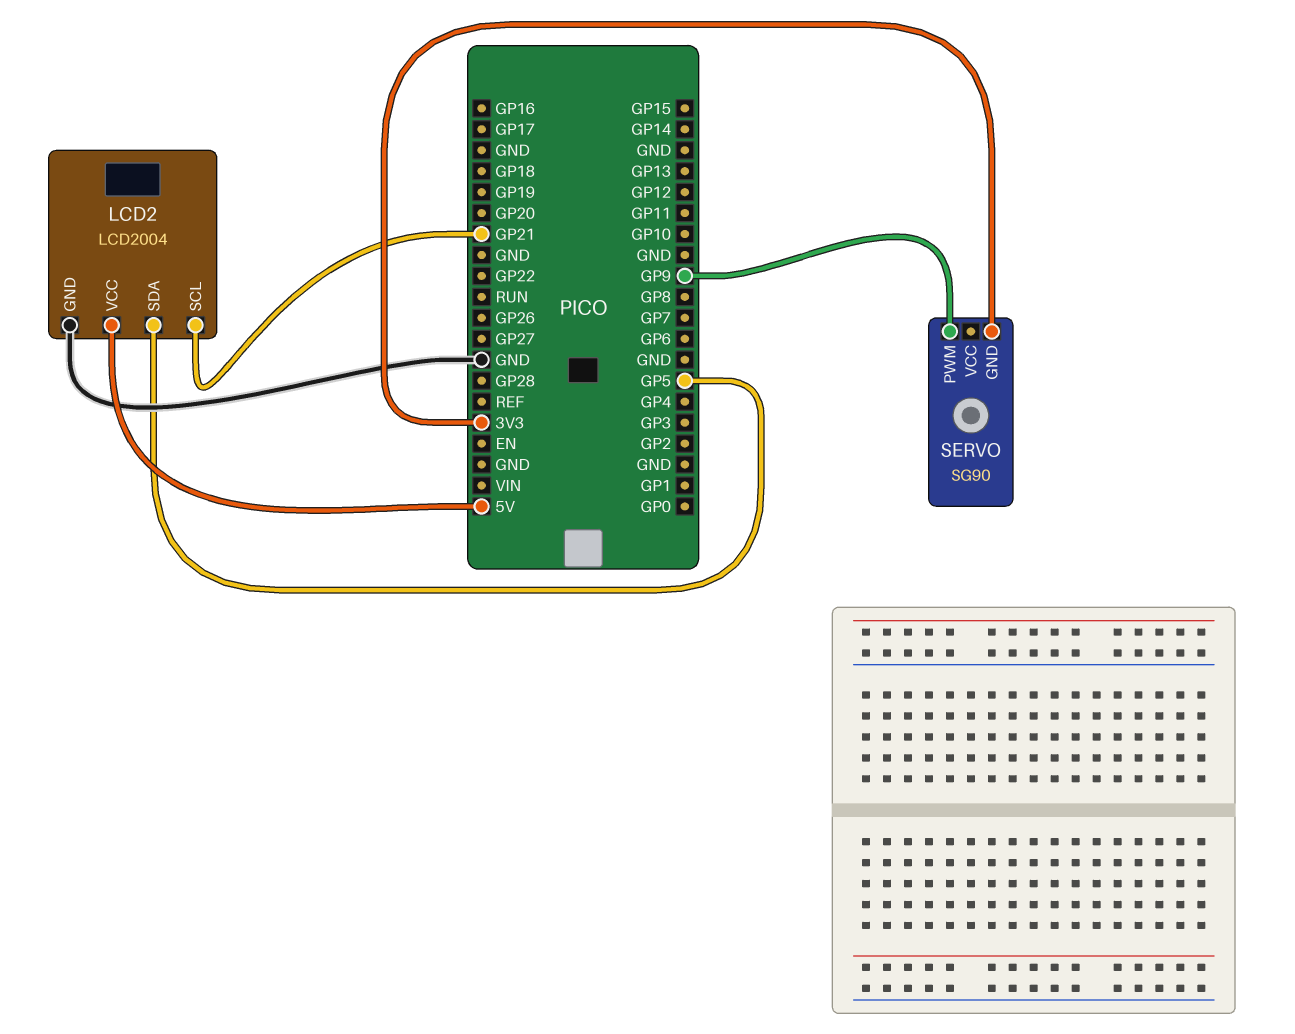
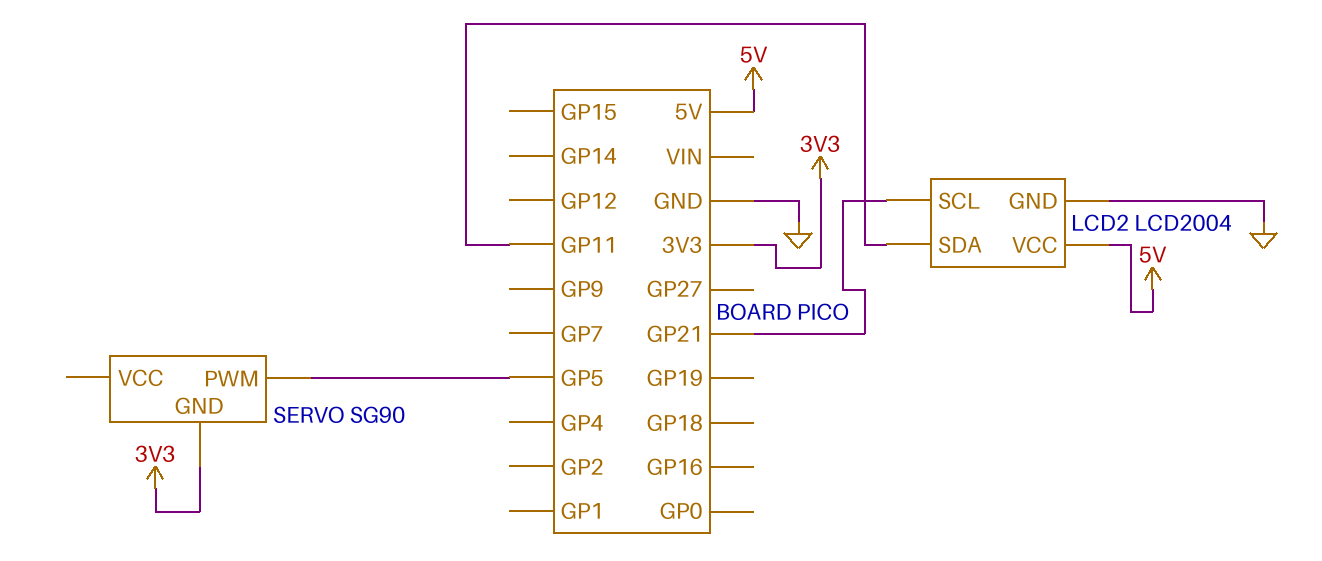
LCD2 pin SDA: GP5 -> GP11
SERVO pin PWM: GP9 -> GP5

